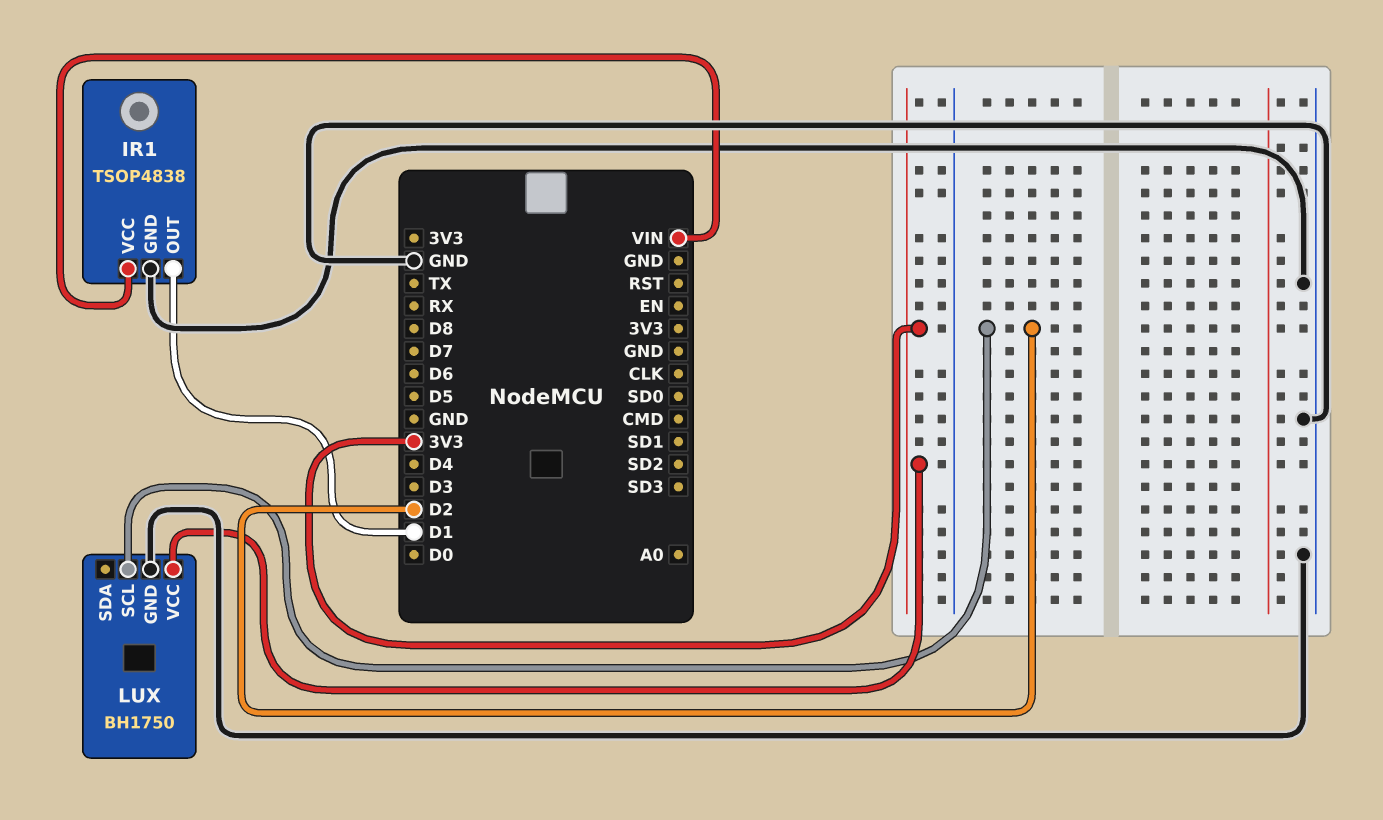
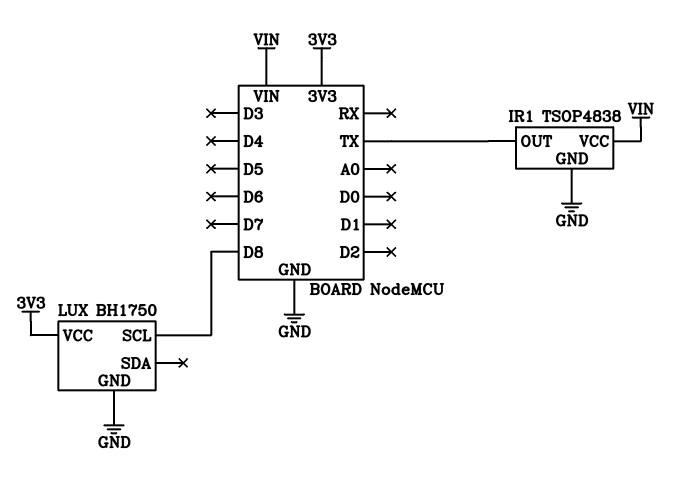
IR1 pin OUT: D1 -> TX
LUX pin SCL: D2 -> D8

